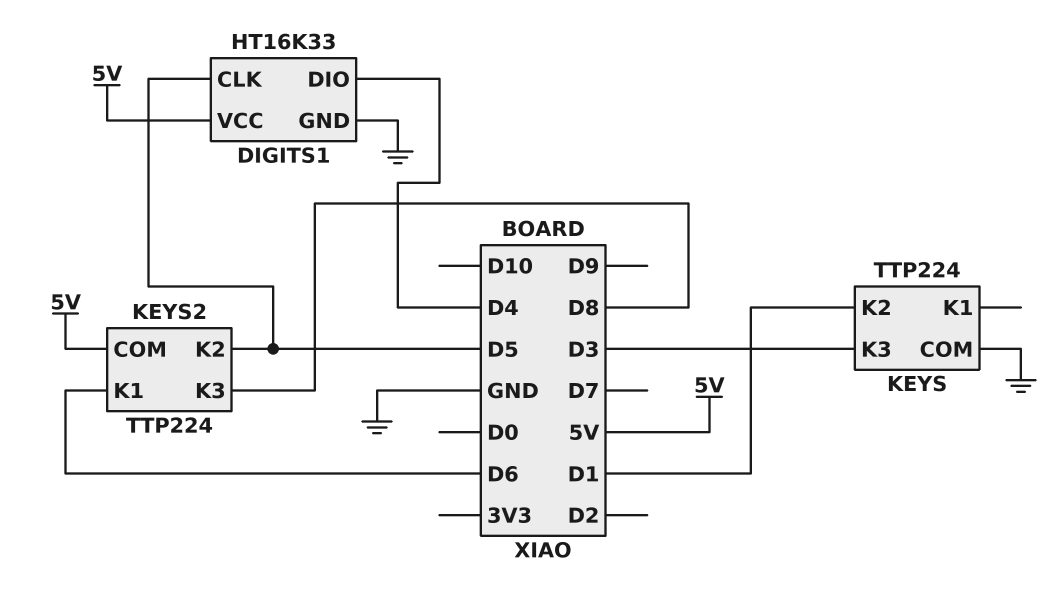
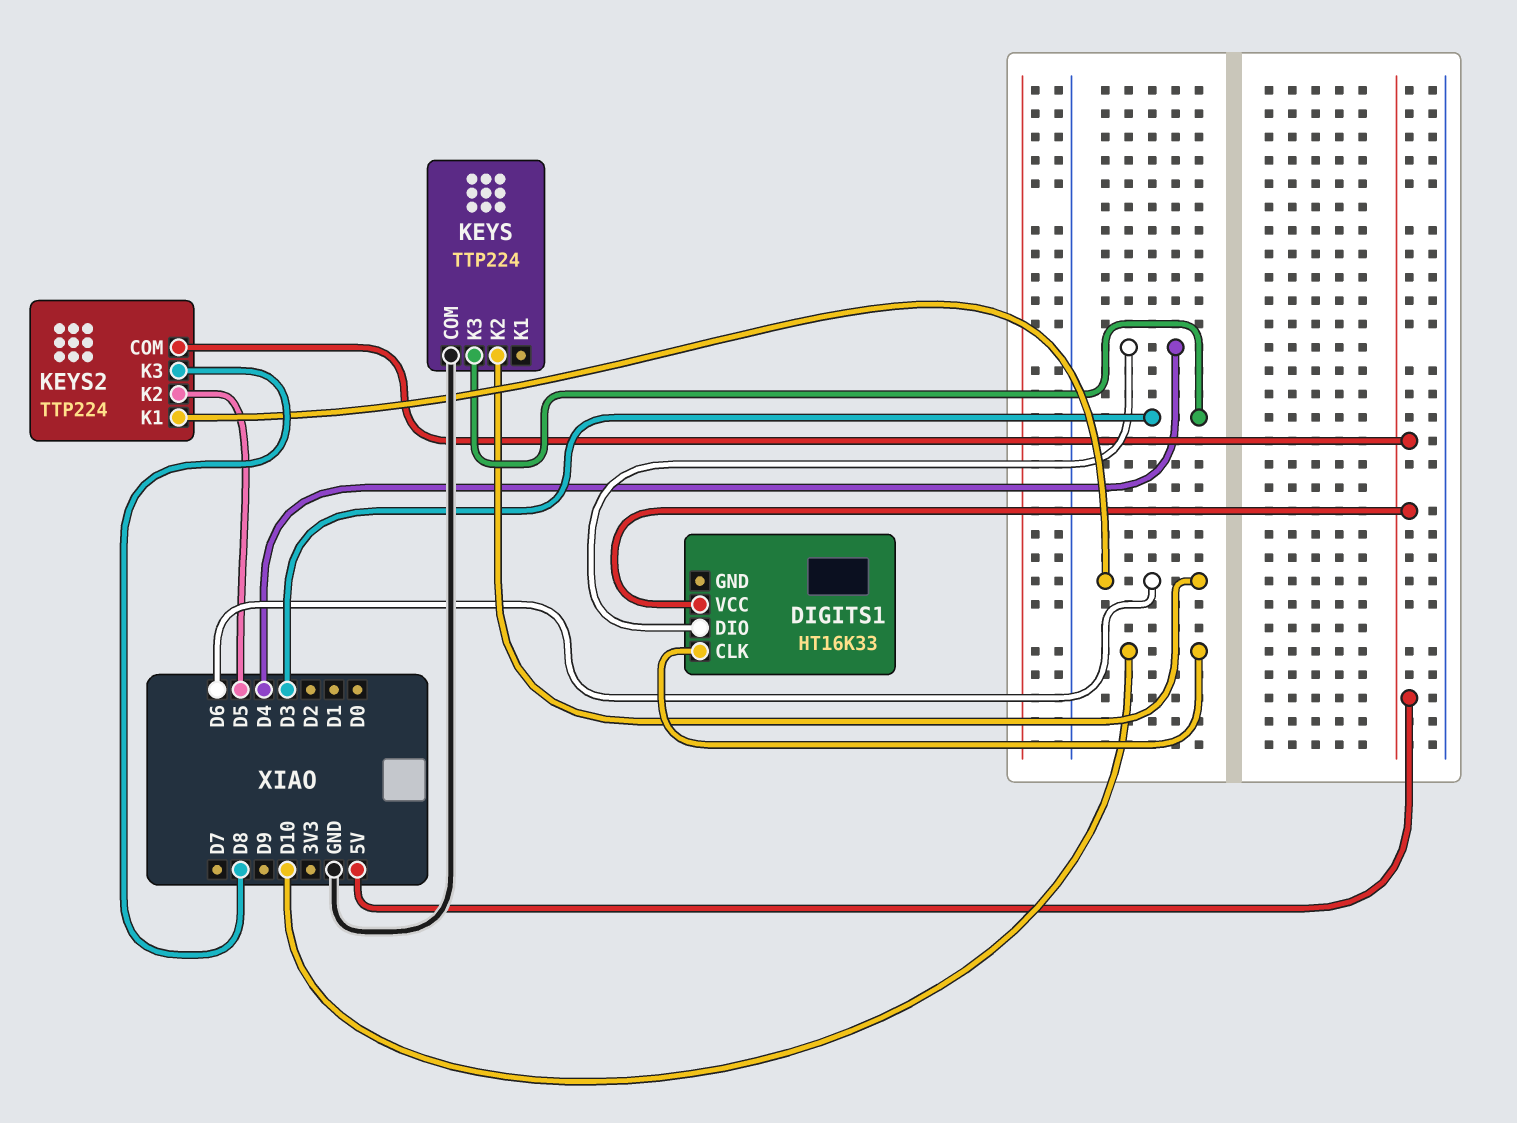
DIGITS1 pin CLK: D5 -> D10
DIGITS1 pin GND: GND -> none
KEYS pin K2: D1 -> D6

